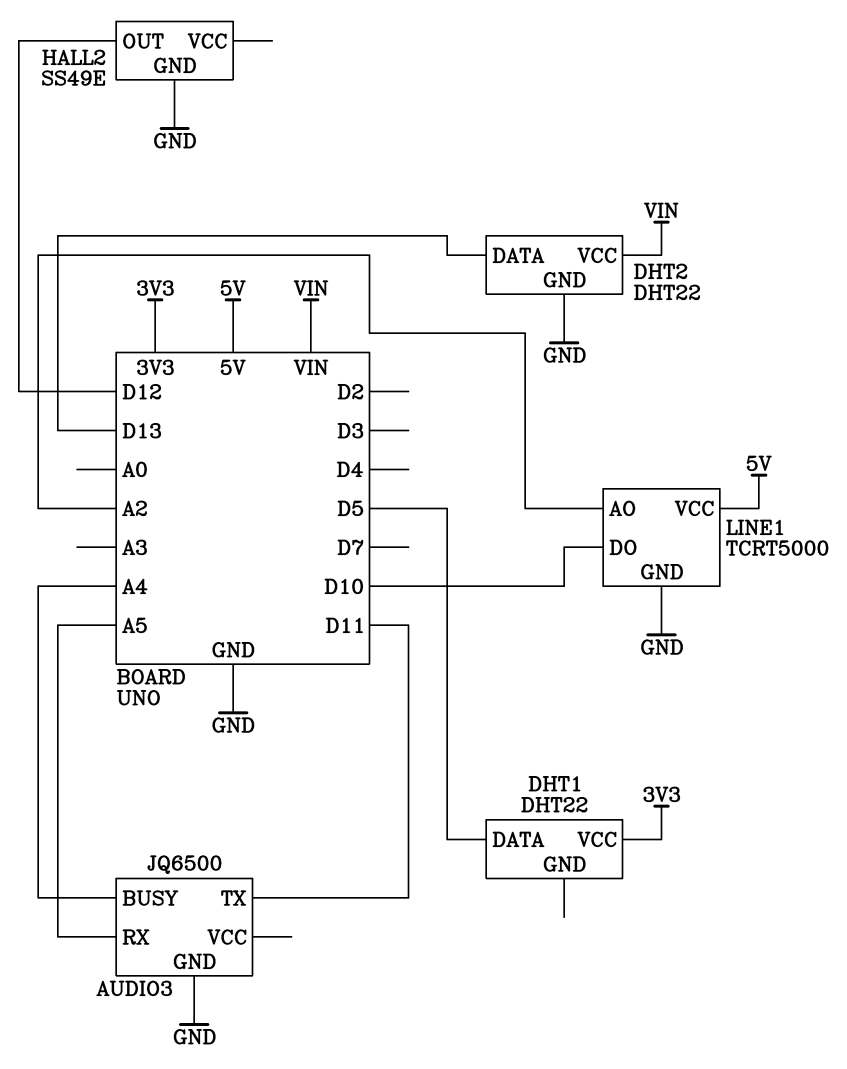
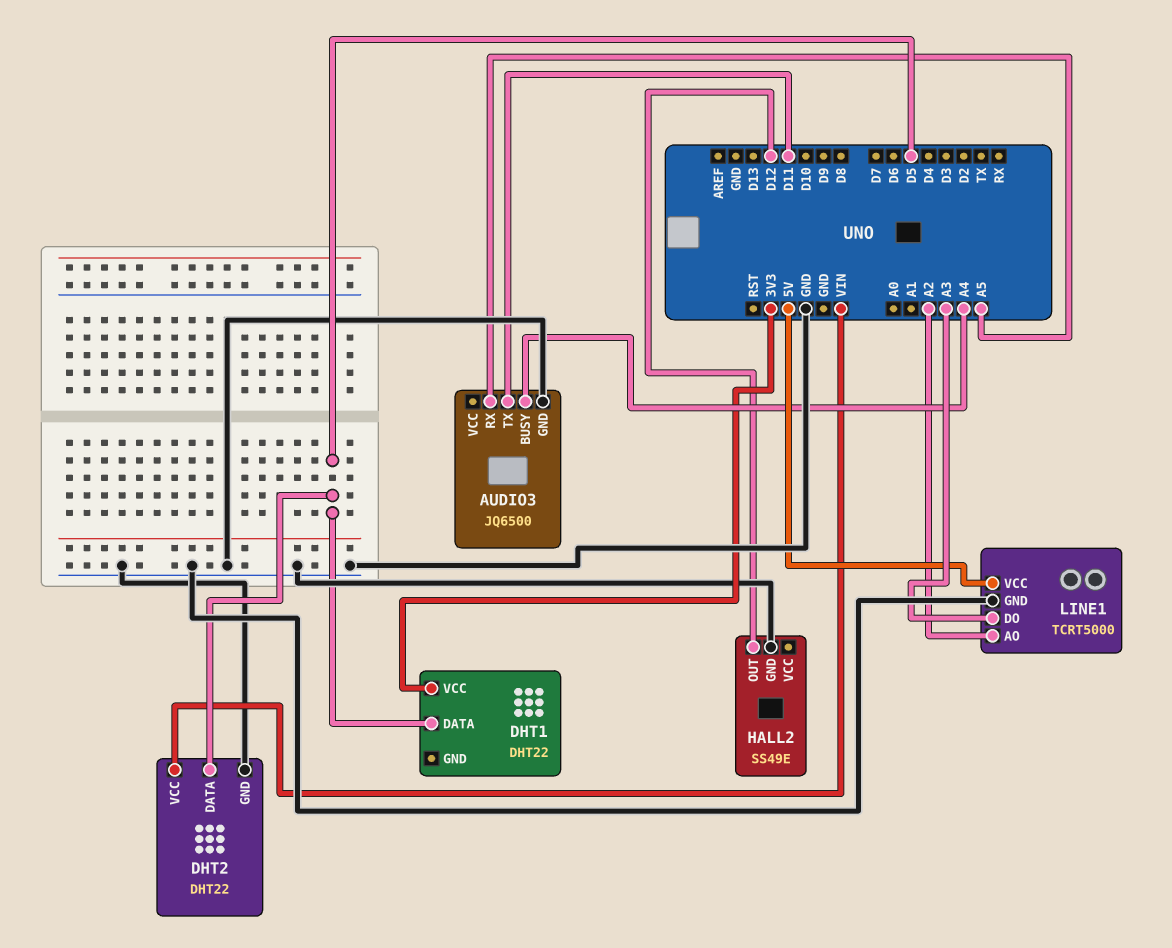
DHT2 pin DATA: D13 -> D5
LINE1 pin DO: D10 -> A3

